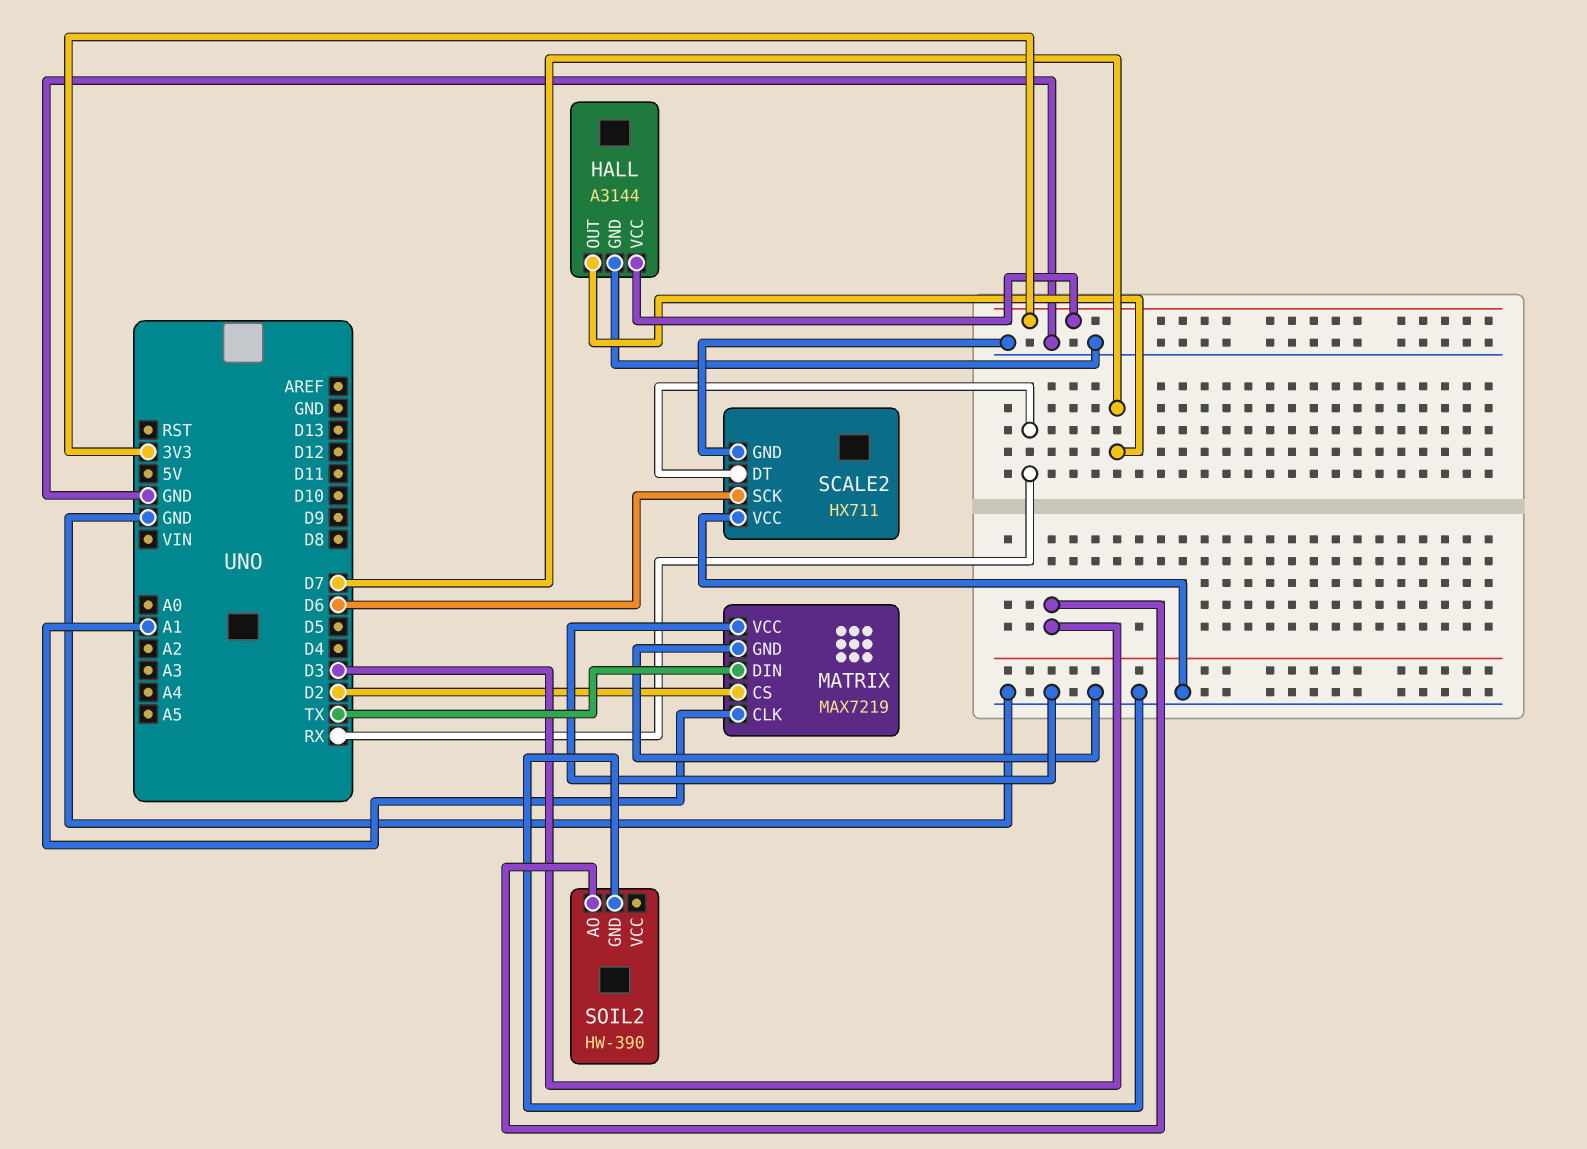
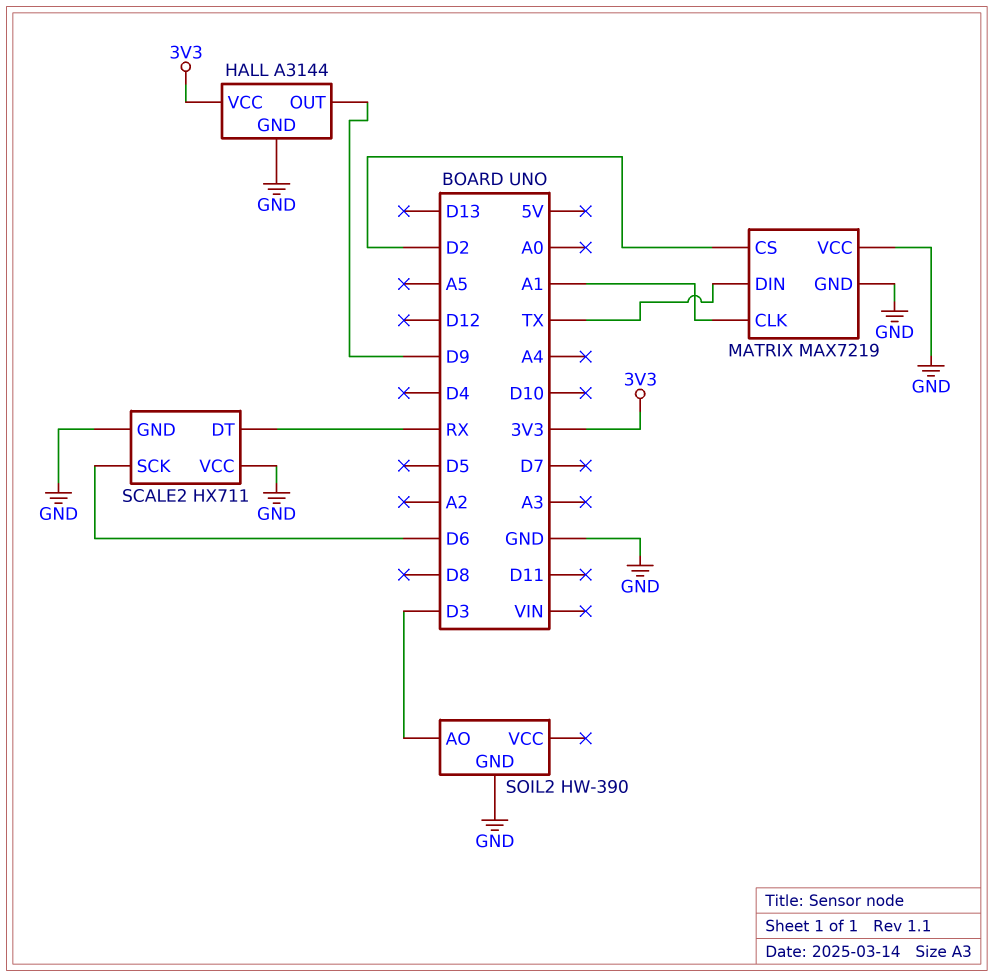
HALL pin OUT: D7 -> D9

